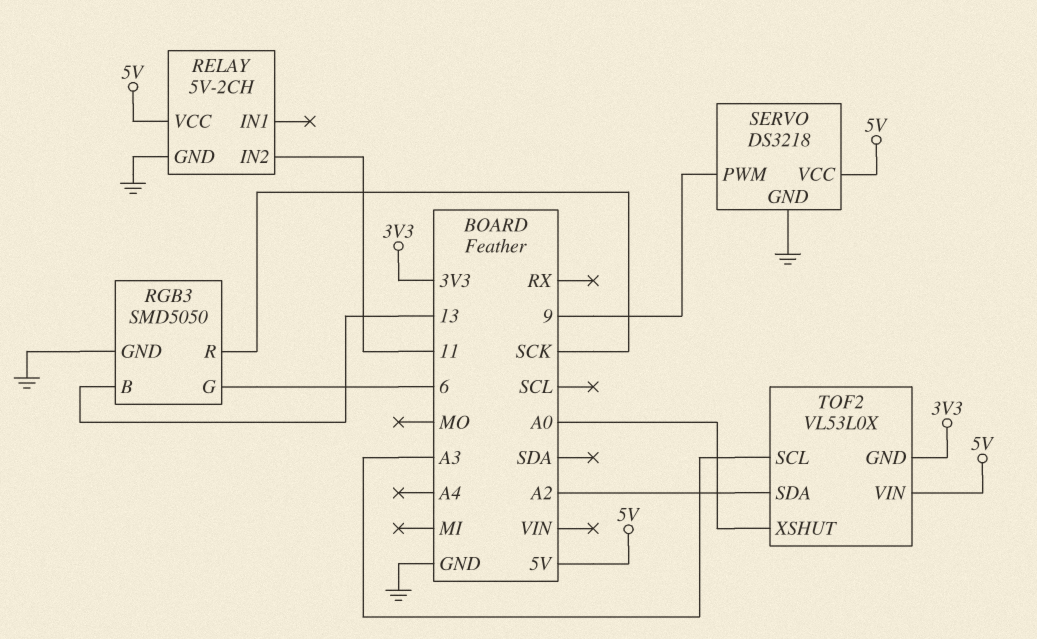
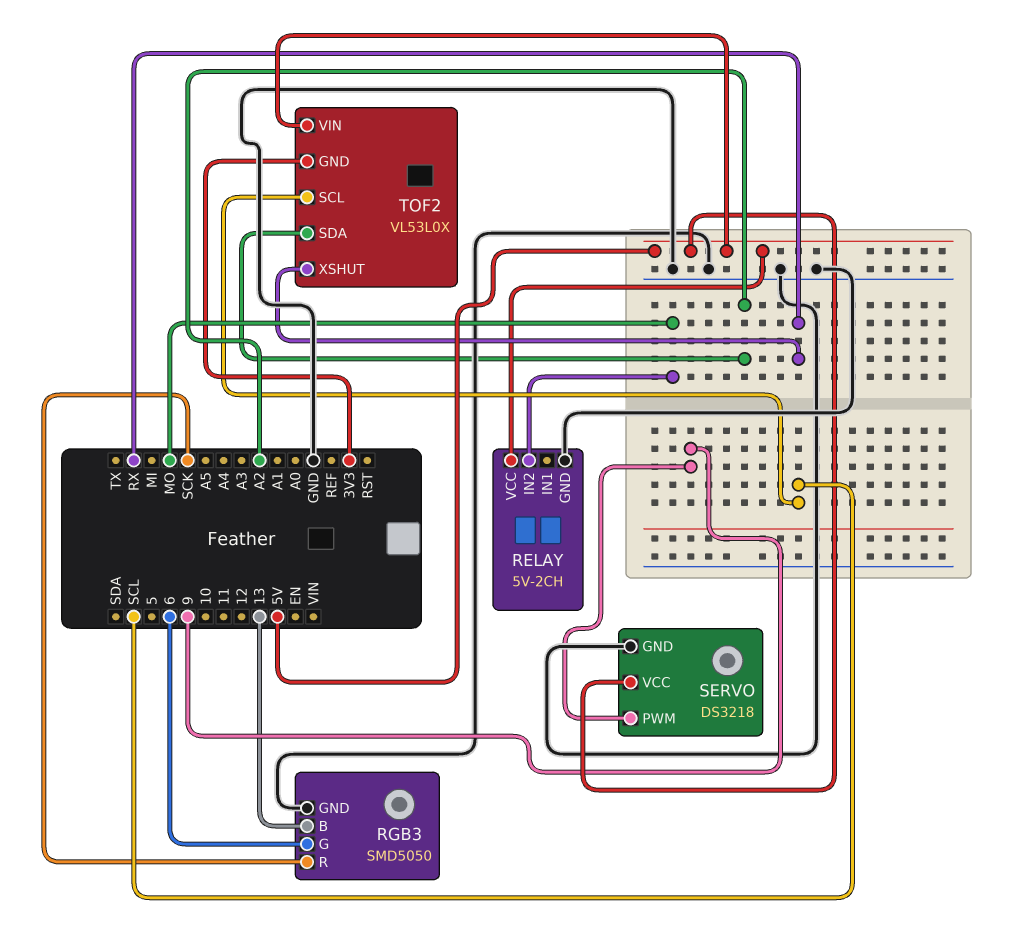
RELAY pin IN2: 11 -> MO
TOF2 pin SCL: A3 -> SCL
TOF2 pin XSHUT: A0 -> RX

